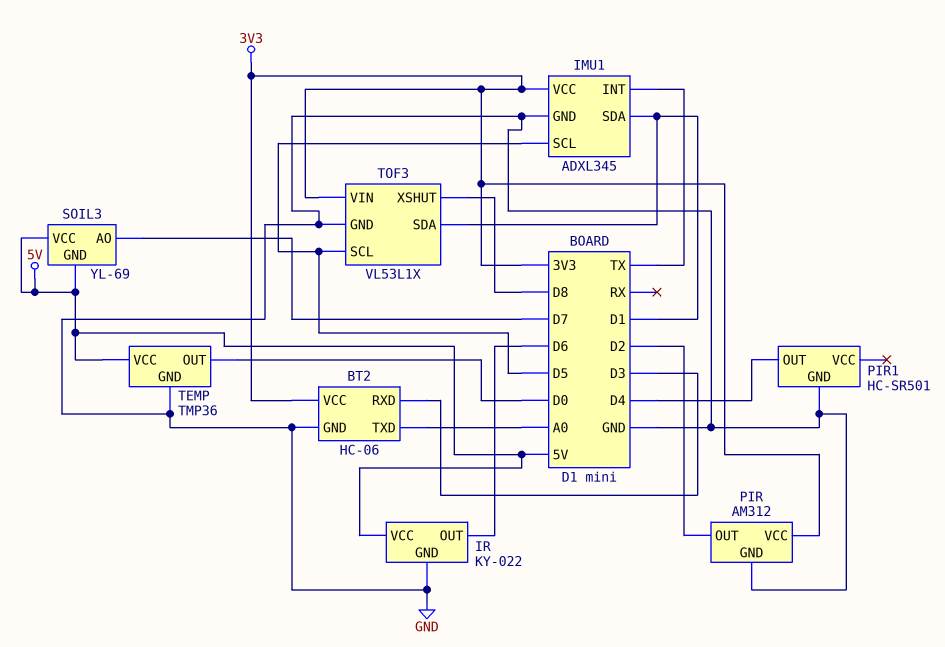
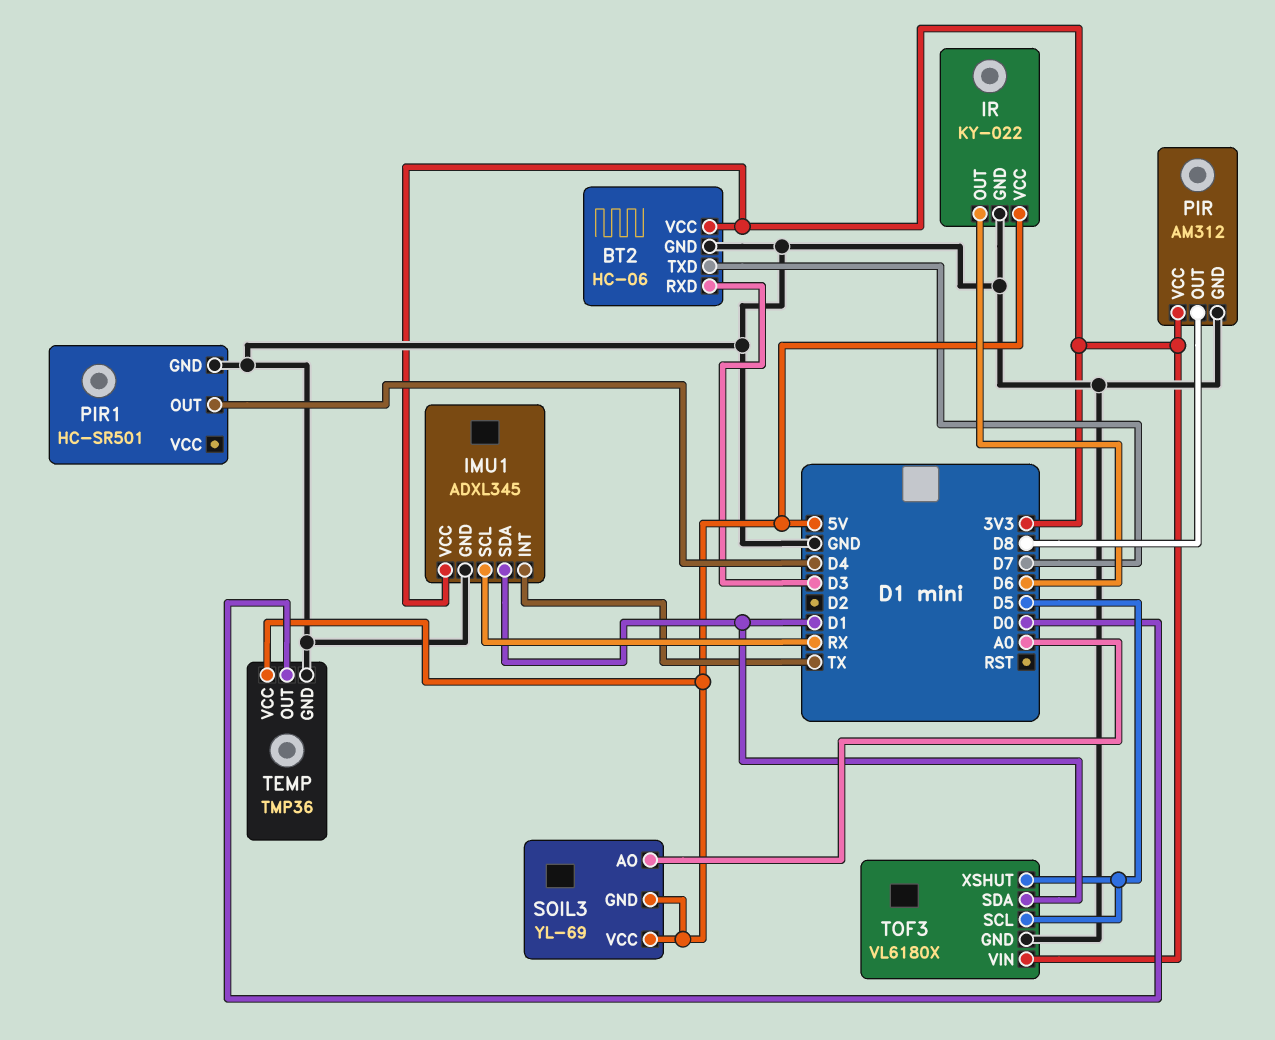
BT2 pin TXD: A0 -> D7
IMU1 pin SCL: D5 -> RX
PIR pin OUT: D2 -> D8
SOIL3 pin AO: D7 -> A0
TOF3: VL53L1X -> VL6180X
TOF3 pin XSHUT: D8 -> D5

